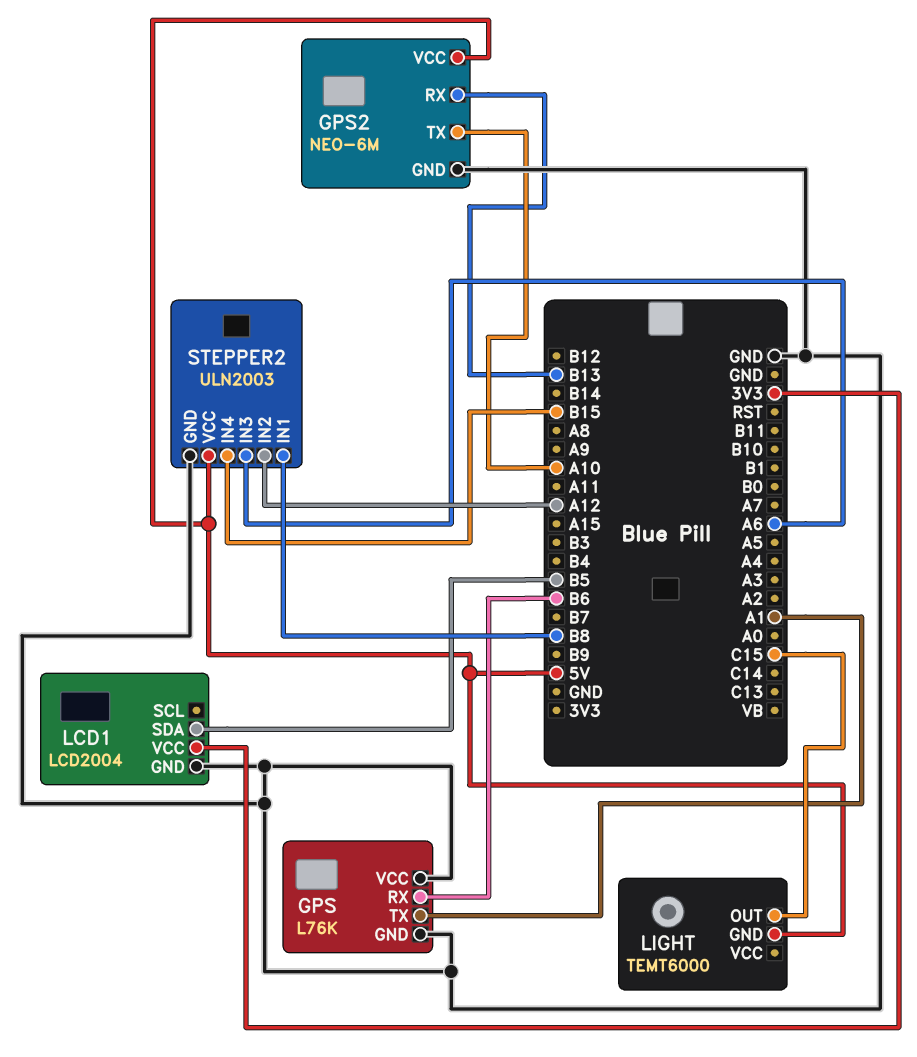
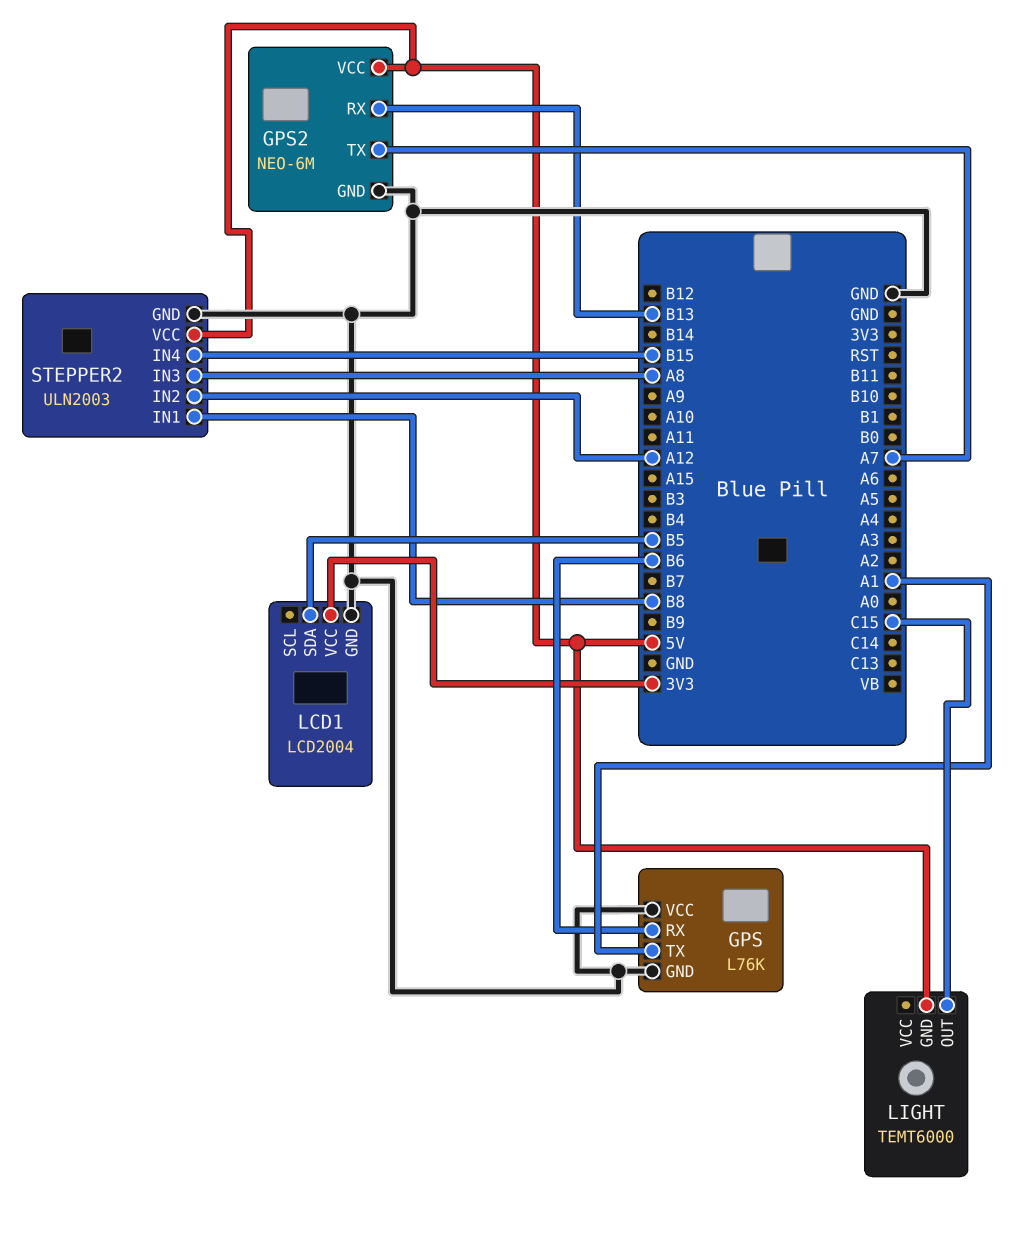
GPS2 pin TX: A10 -> A7
STEPPER2 pin IN3: A6 -> A8

